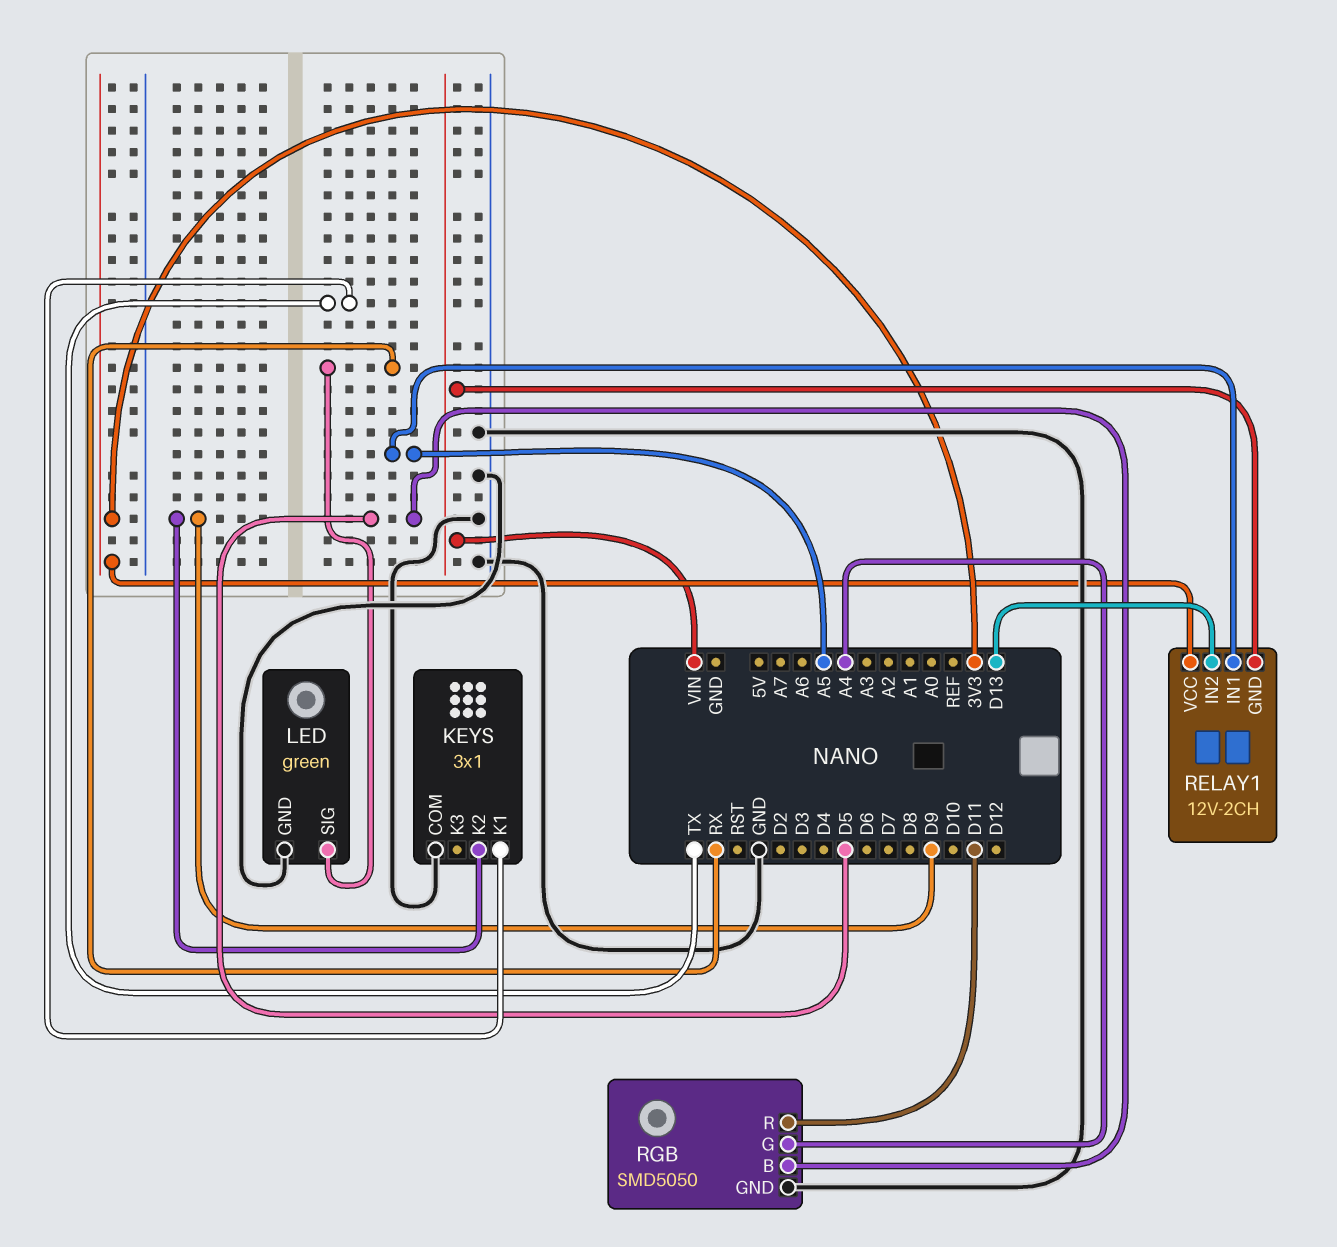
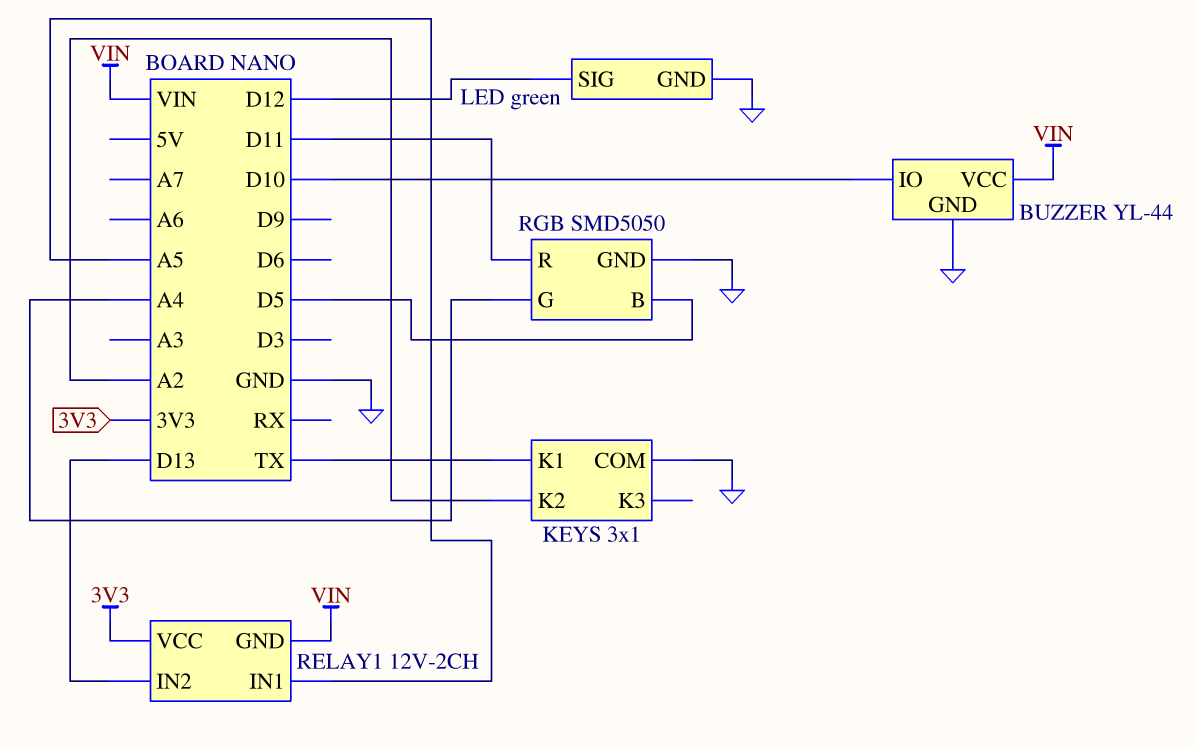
BUZZER: none -> YL-44
BUZZER pin GND: none -> GND
BUZZER pin IO: none -> D10
BUZZER pin VCC: none -> VIN
KEYS pin K2: D9 -> A2
LED pin SIG: RX -> D12

